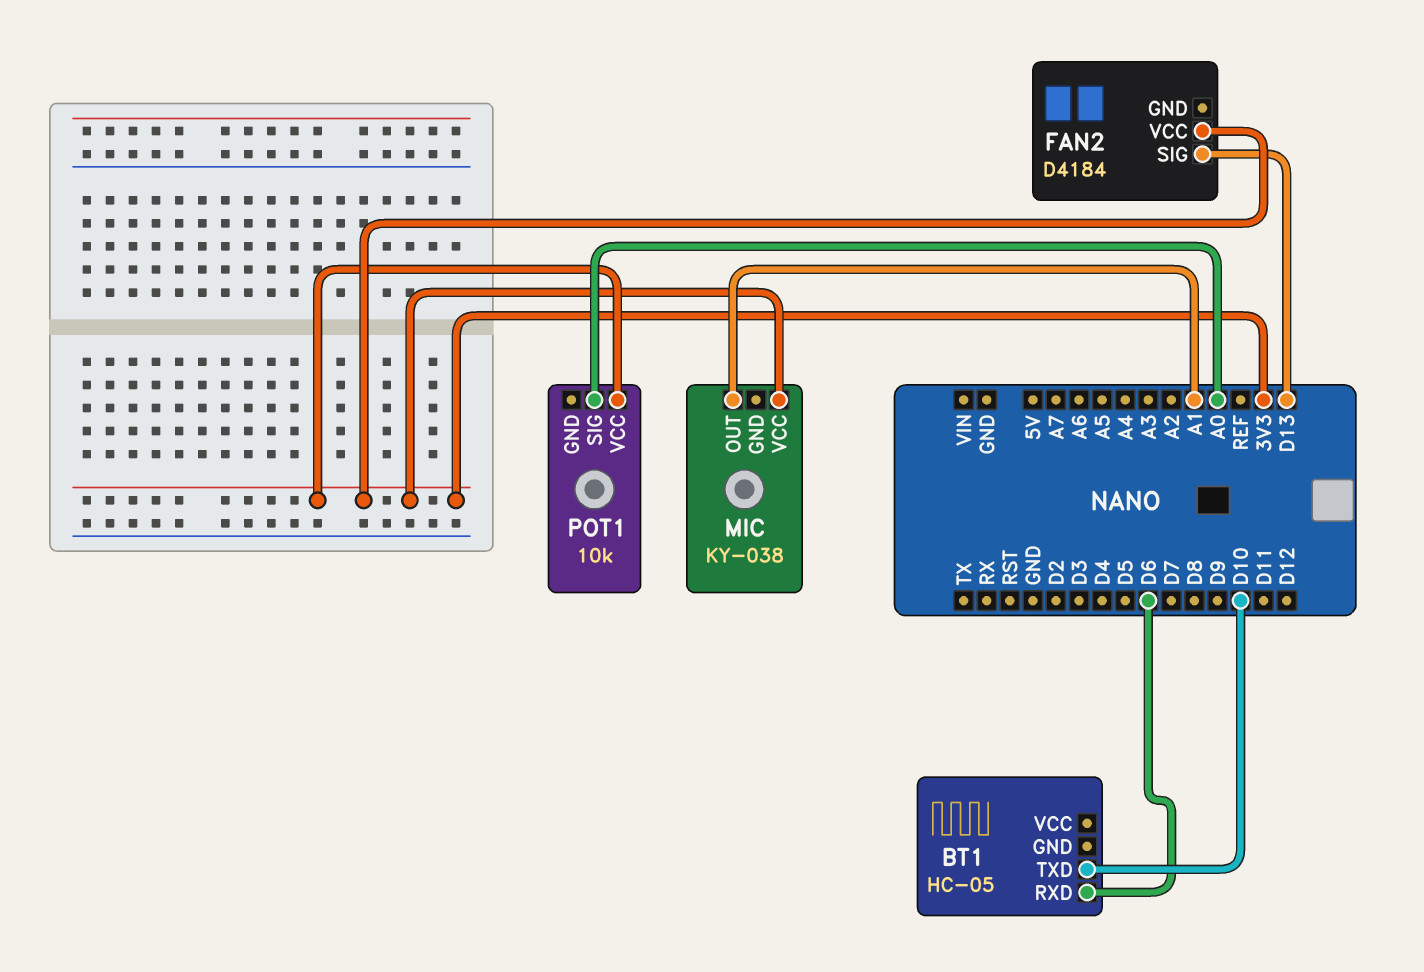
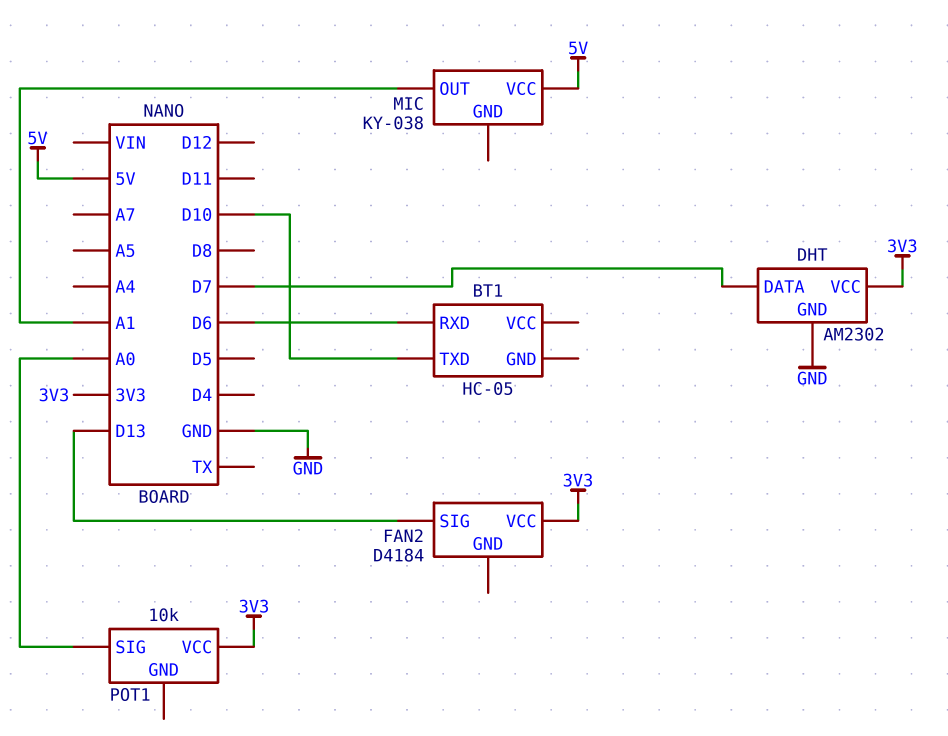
DHT: none -> AM2302
DHT pin DATA: none -> D7
DHT pin GND: none -> GND
DHT pin VCC: none -> 3V3
MIC pin VCC: 3V3 -> 5V

